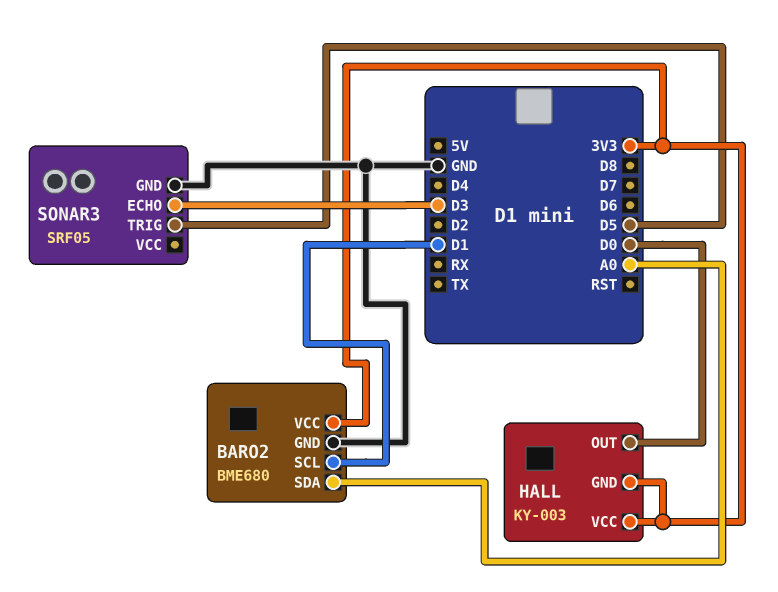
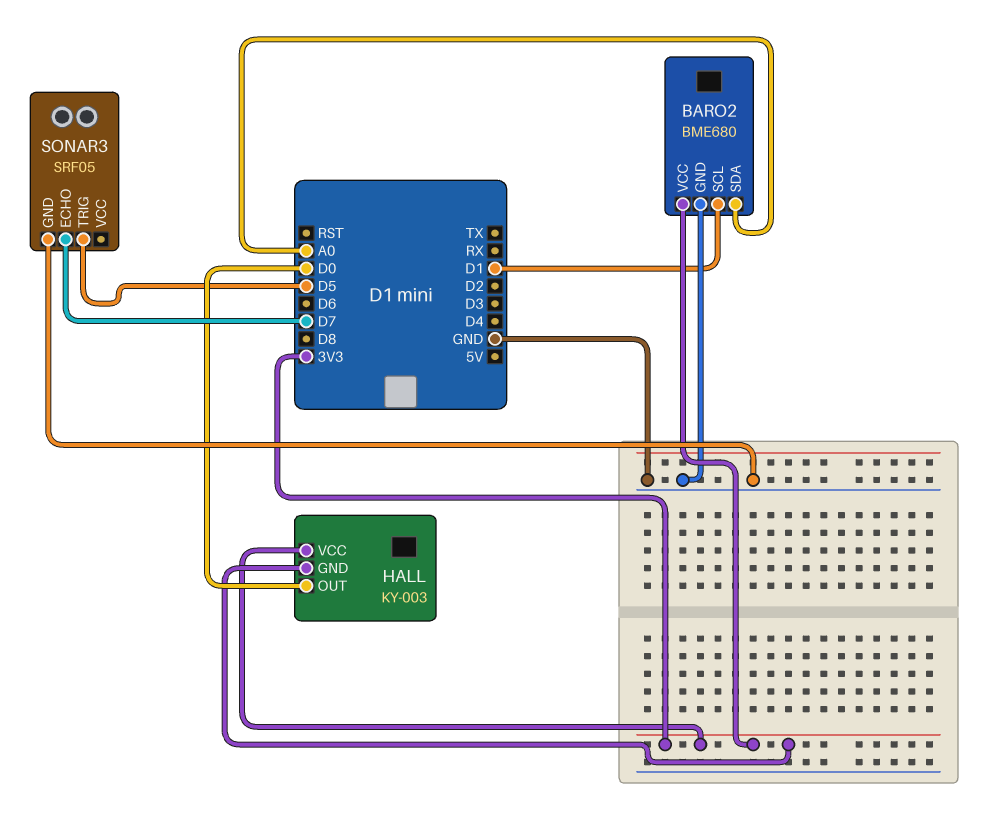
SONAR3 pin ECHO: D3 -> D7

